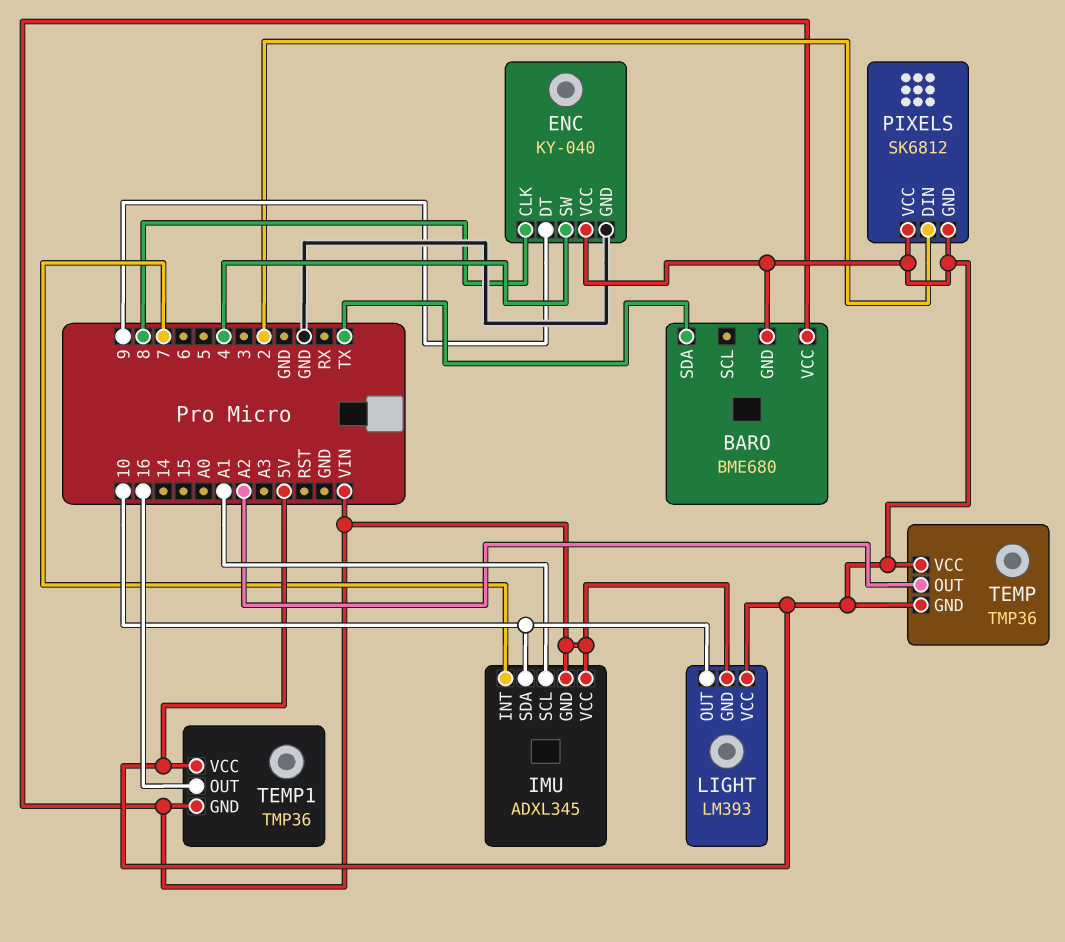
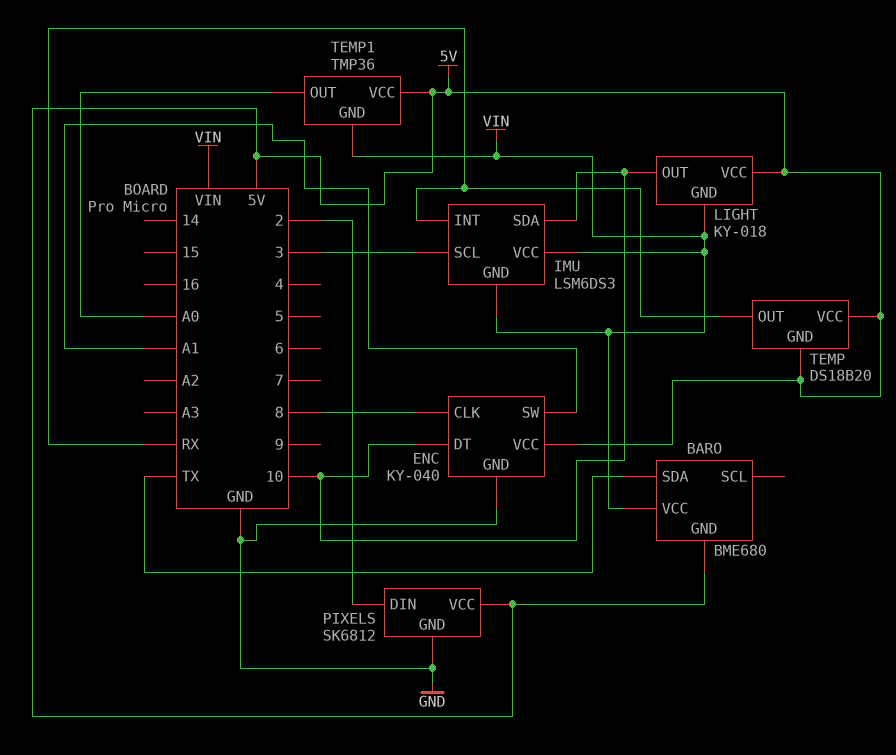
ENC pin DT: 9 -> 10
ENC pin SW: 4 -> A1
IMU: ADXL345 -> LSM6DS3
IMU pin INT: 7 -> RX
IMU pin SCL: A1 -> 3
LIGHT: LM393 -> KY-018
PIXELS pin GND: 5V -> GND
TEMP: TMP36 -> DS18B20
TEMP pin OUT: A2 -> RX
TEMP1 pin OUT: 16 -> A0

